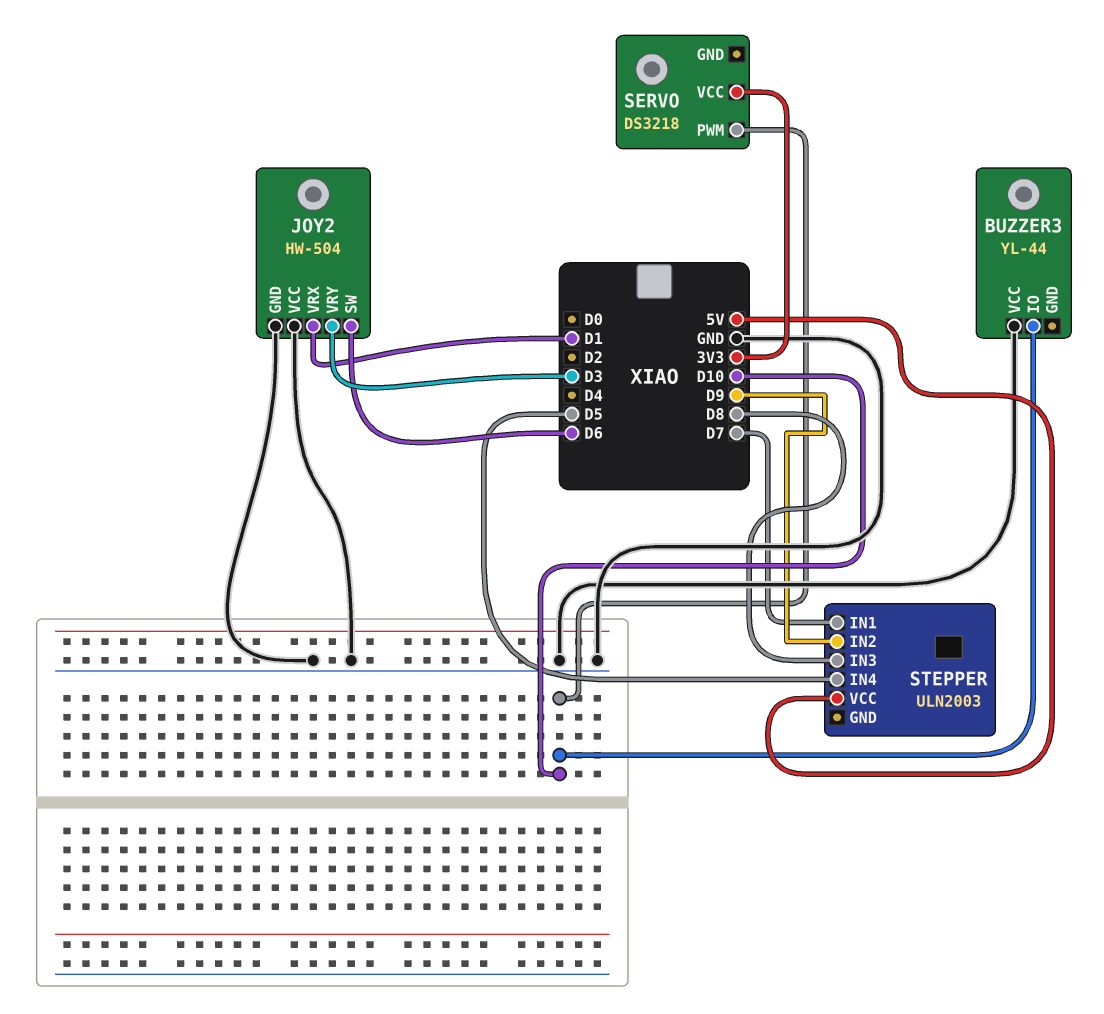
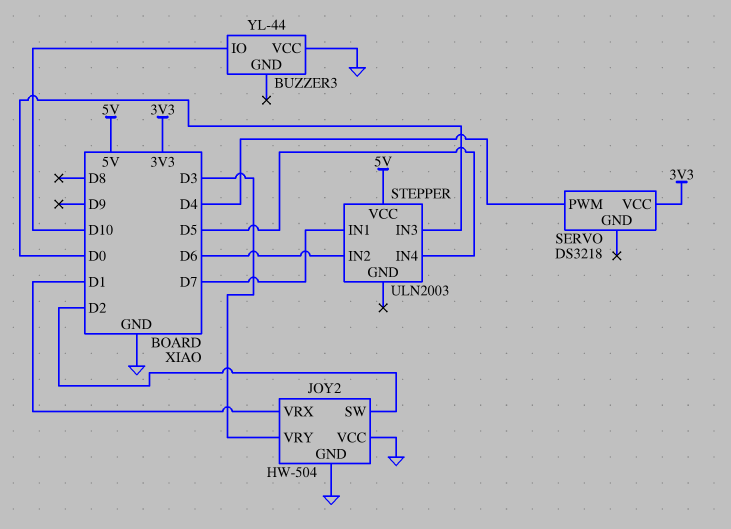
JOY2 pin SW: D6 -> D2
SERVO pin PWM: D10 -> D4
STEPPER pin IN2: D9 -> D6
STEPPER pin IN3: D8 -> D0

